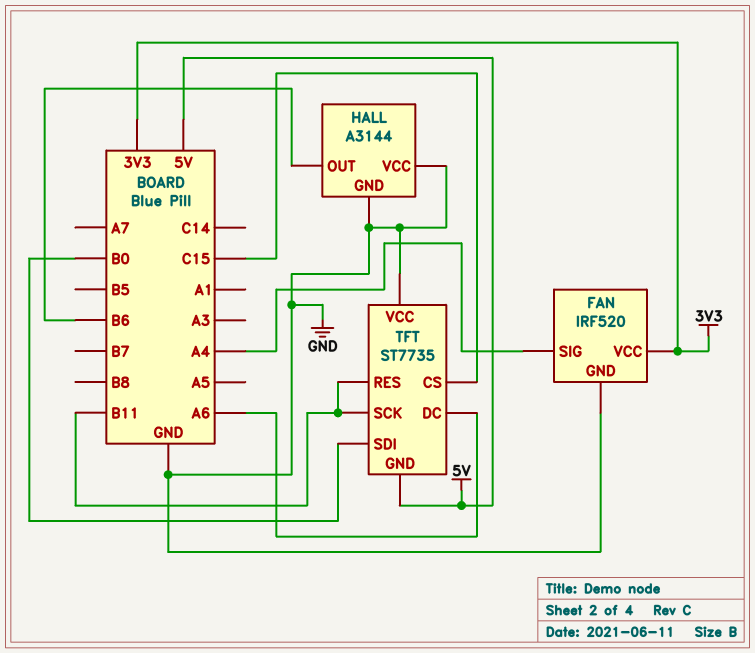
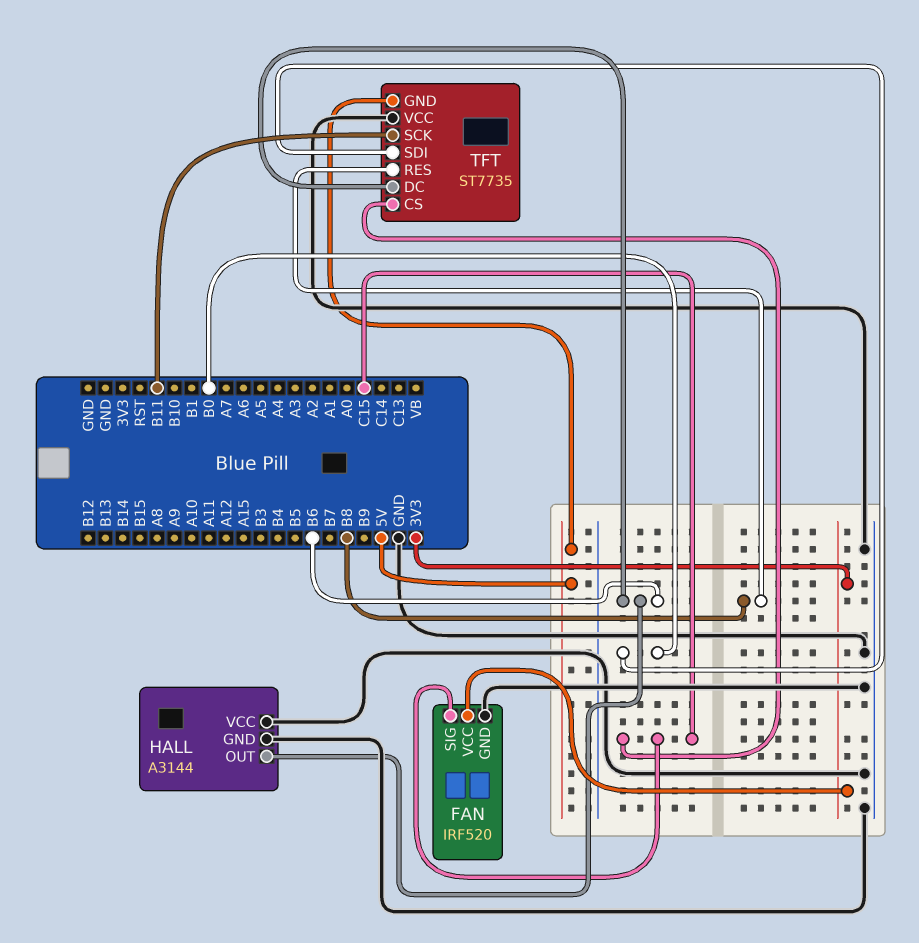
FAN pin SIG: A4 -> C15
TFT pin DC: A6 -> B6
TFT pin RES: B11 -> B8

